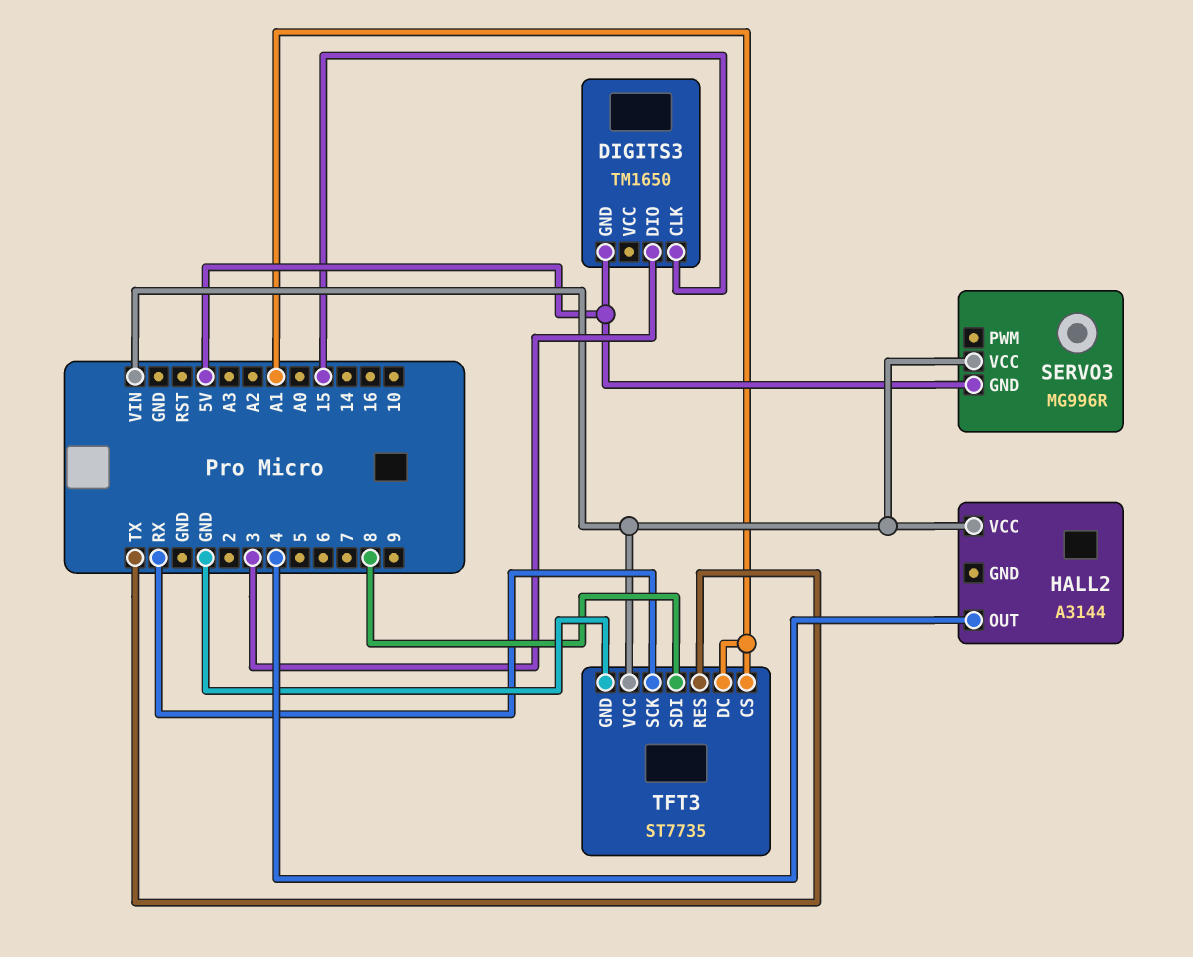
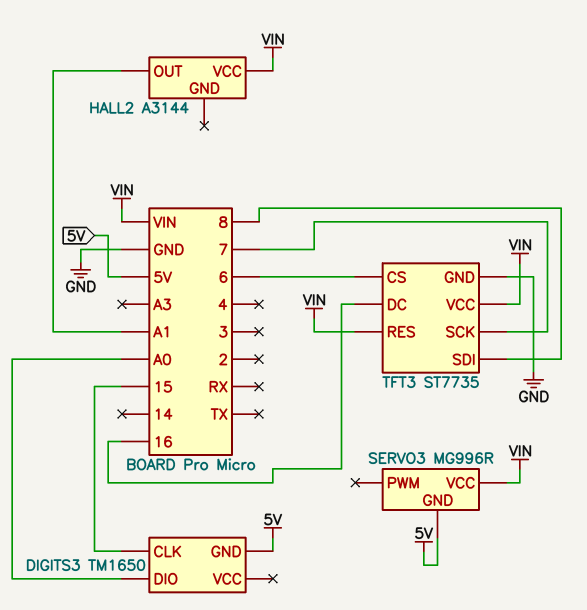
DIGITS3 pin DIO: 3 -> A0
HALL2 pin OUT: 4 -> A1
TFT3 pin CS: A1 -> 6
TFT3 pin DC: A1 -> 16
TFT3 pin RES: TX -> VIN
TFT3 pin SCK: RX -> 7

